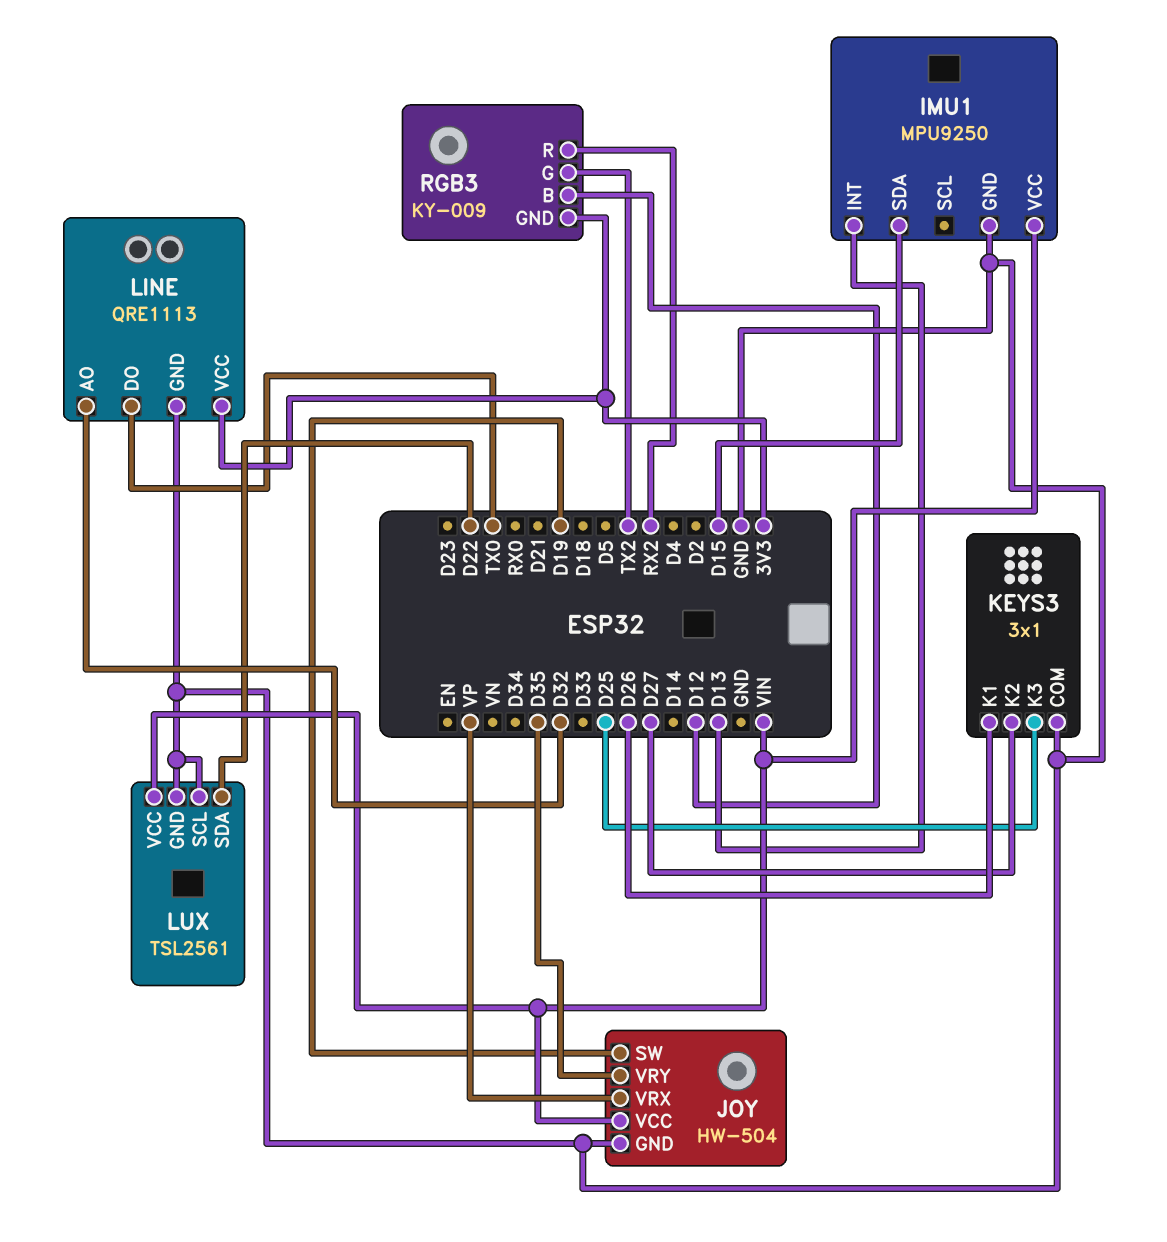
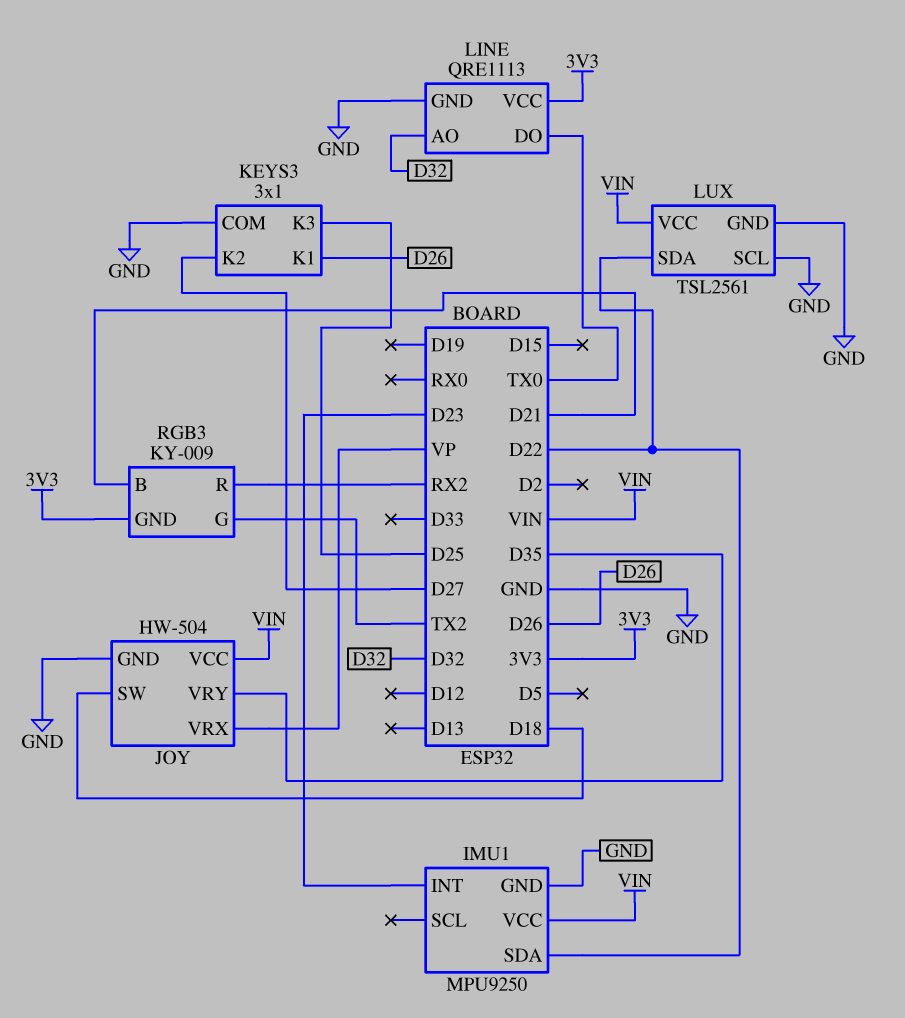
IMU1 pin INT: D13 -> D23
IMU1 pin SDA: D15 -> D22
JOY pin SW: D19 -> D18
RGB3 pin B: D12 -> D21

